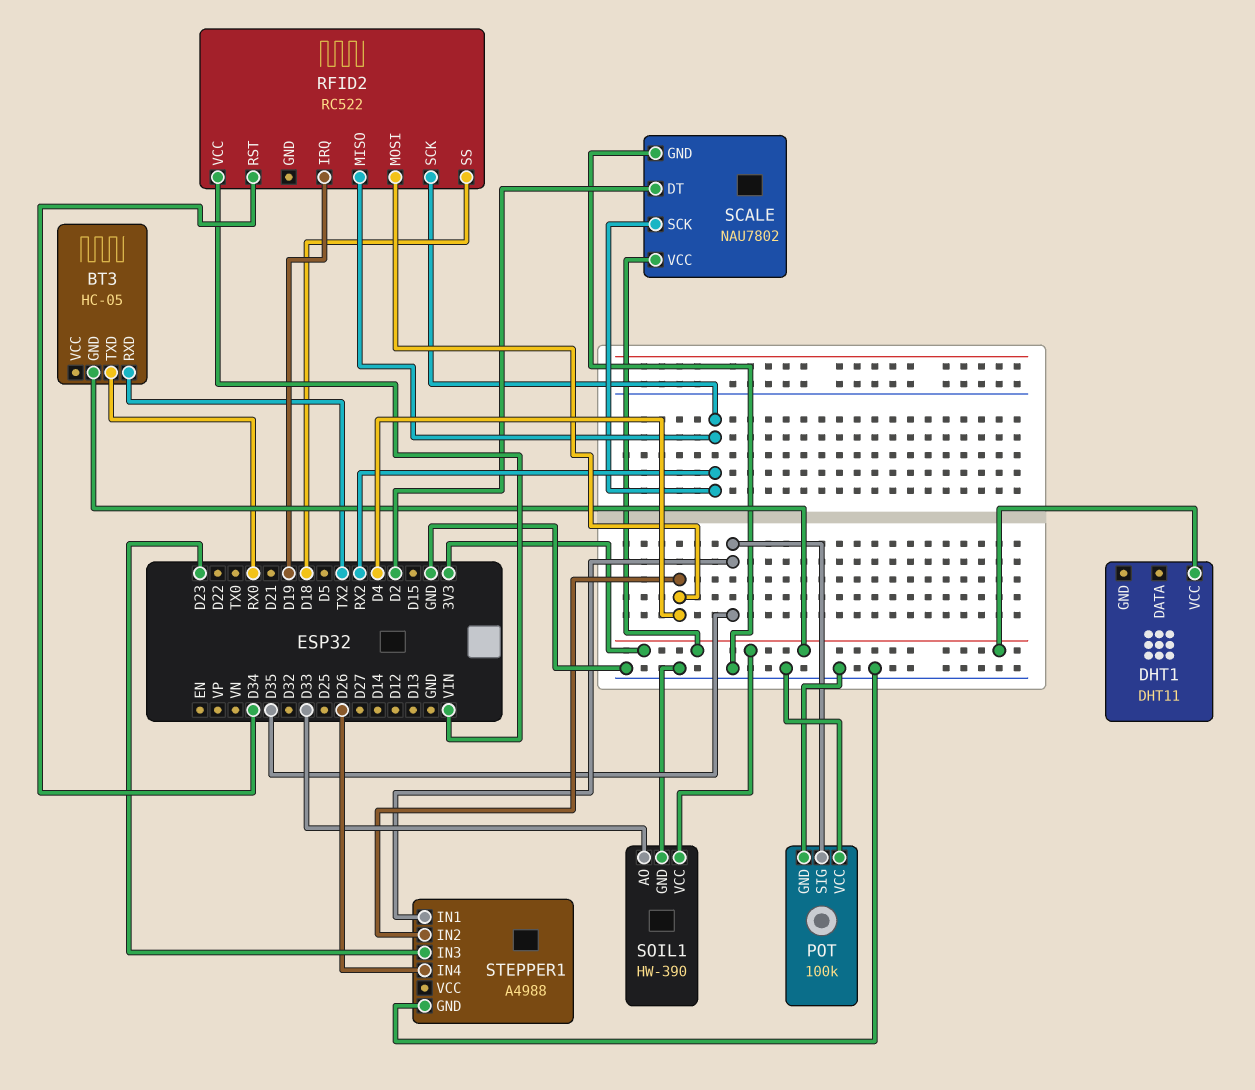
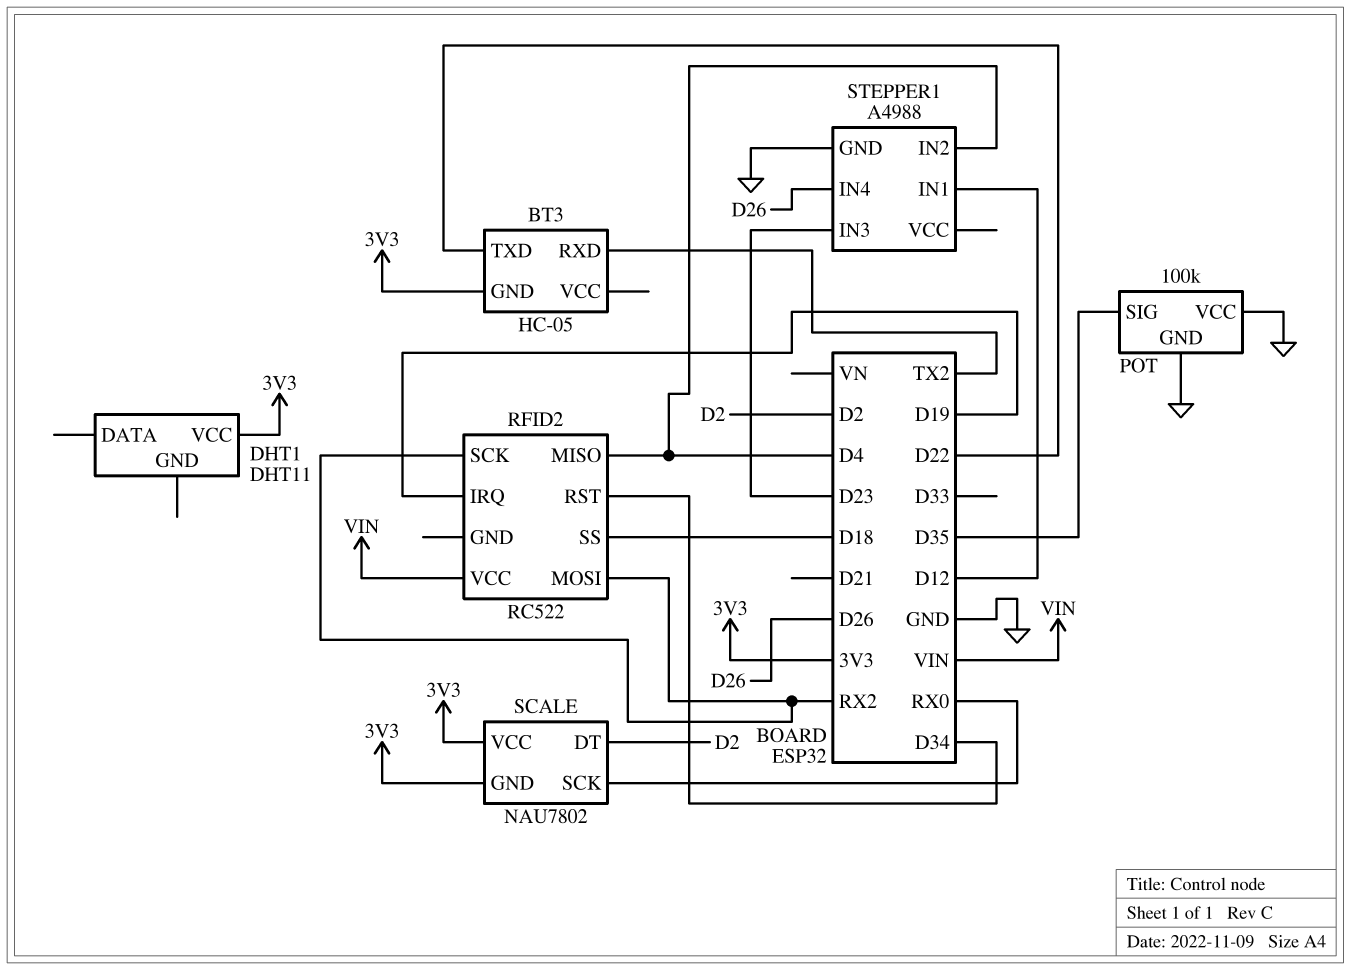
BT3 pin TXD: RX0 -> D22
RFID2 pin MISO: RX2 -> D4
RFID2 pin MOSI: D4 -> RX2
SCALE pin GND: GND -> 3V3
SCALE pin SCK: RX2 -> RX0
SOIL1: HW-390 -> none
SOIL1 pin AO: D33 -> none
SOIL1 pin GND: GND -> none
SOIL1 pin VCC: 3V3 -> none
STEPPER1 pin IN1: D35 -> D12

